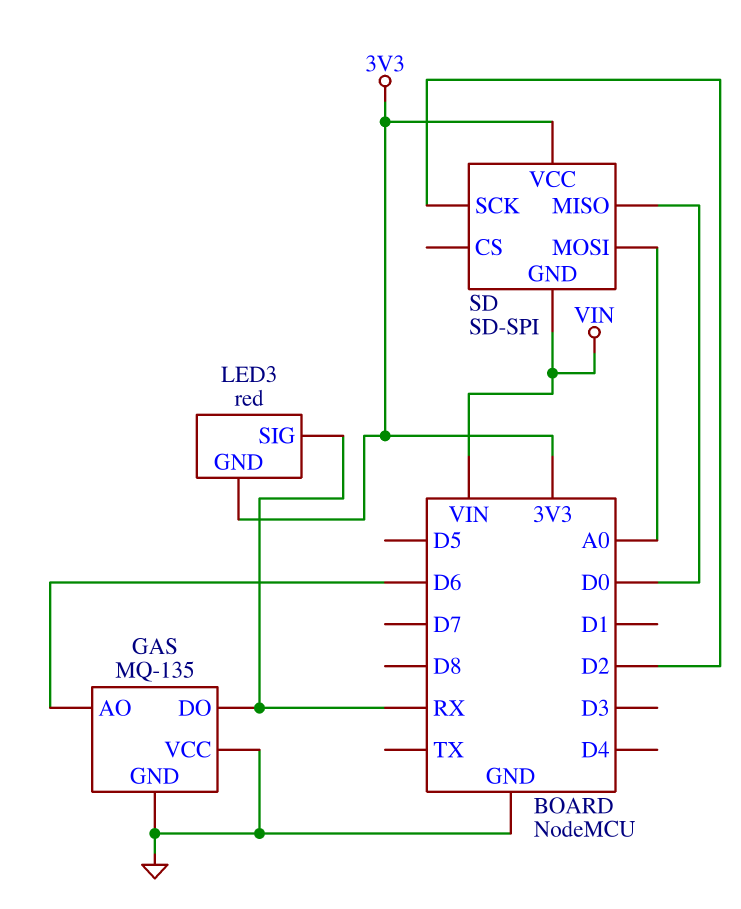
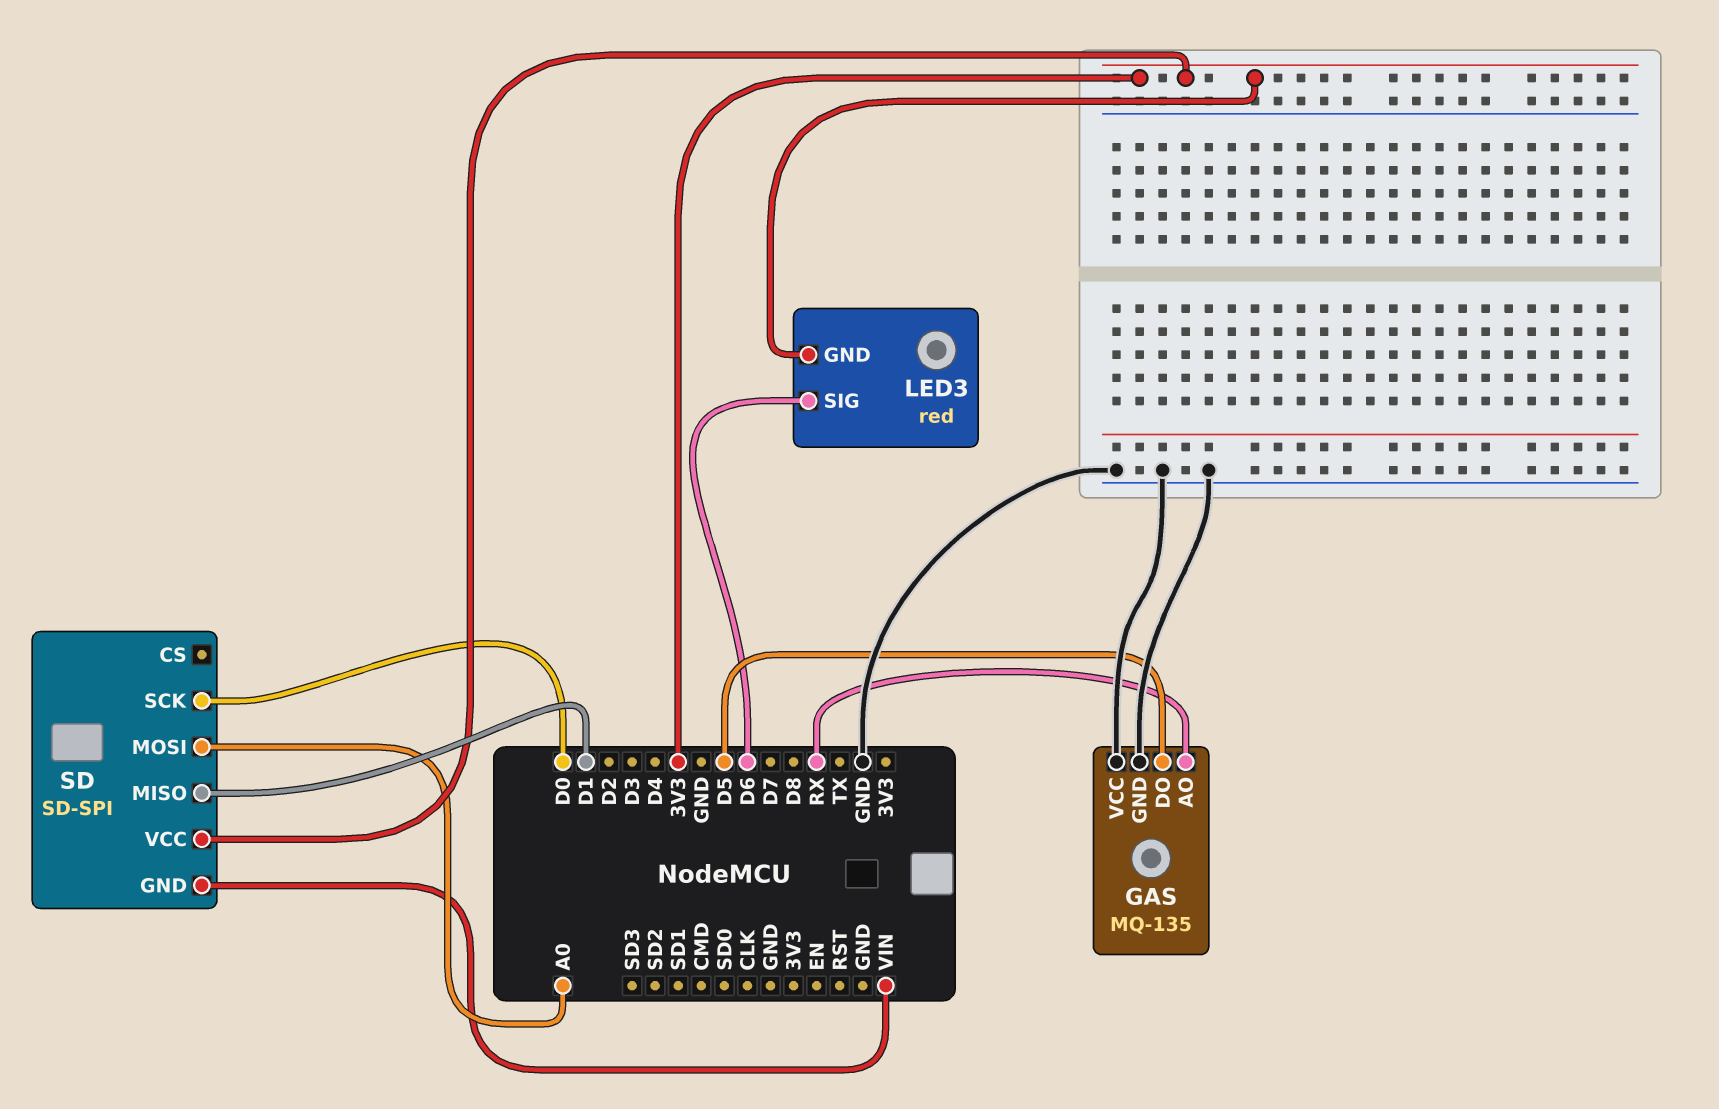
GAS pin AO: D6 -> RX
GAS pin DO: RX -> D5
LED3 pin SIG: RX -> D6
SD pin MISO: D0 -> D1
SD pin SCK: D2 -> D0

